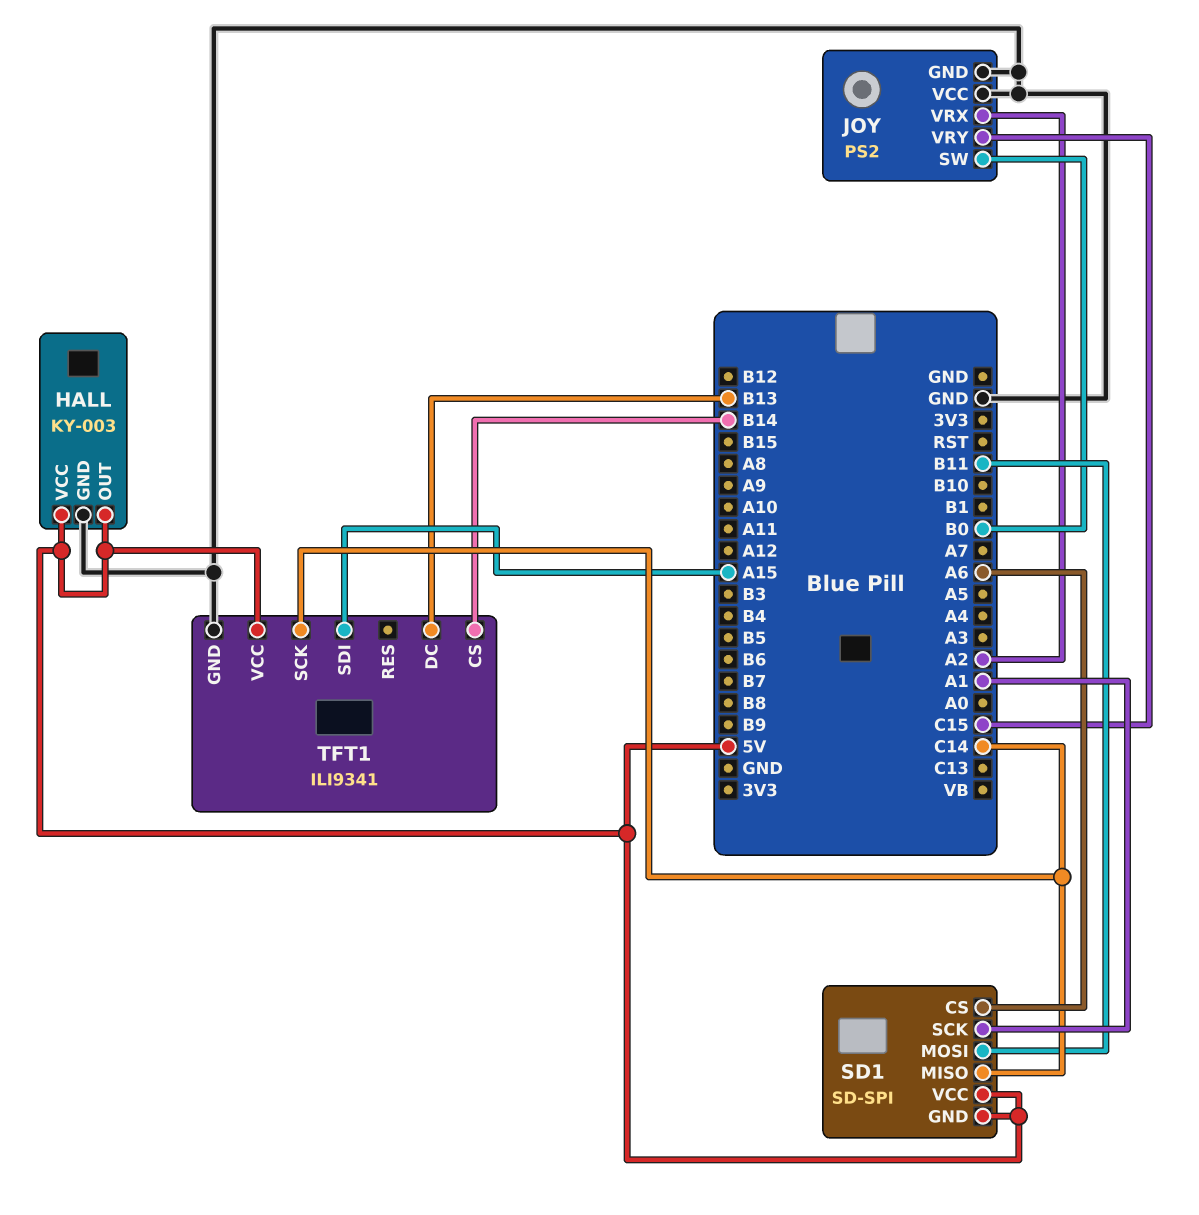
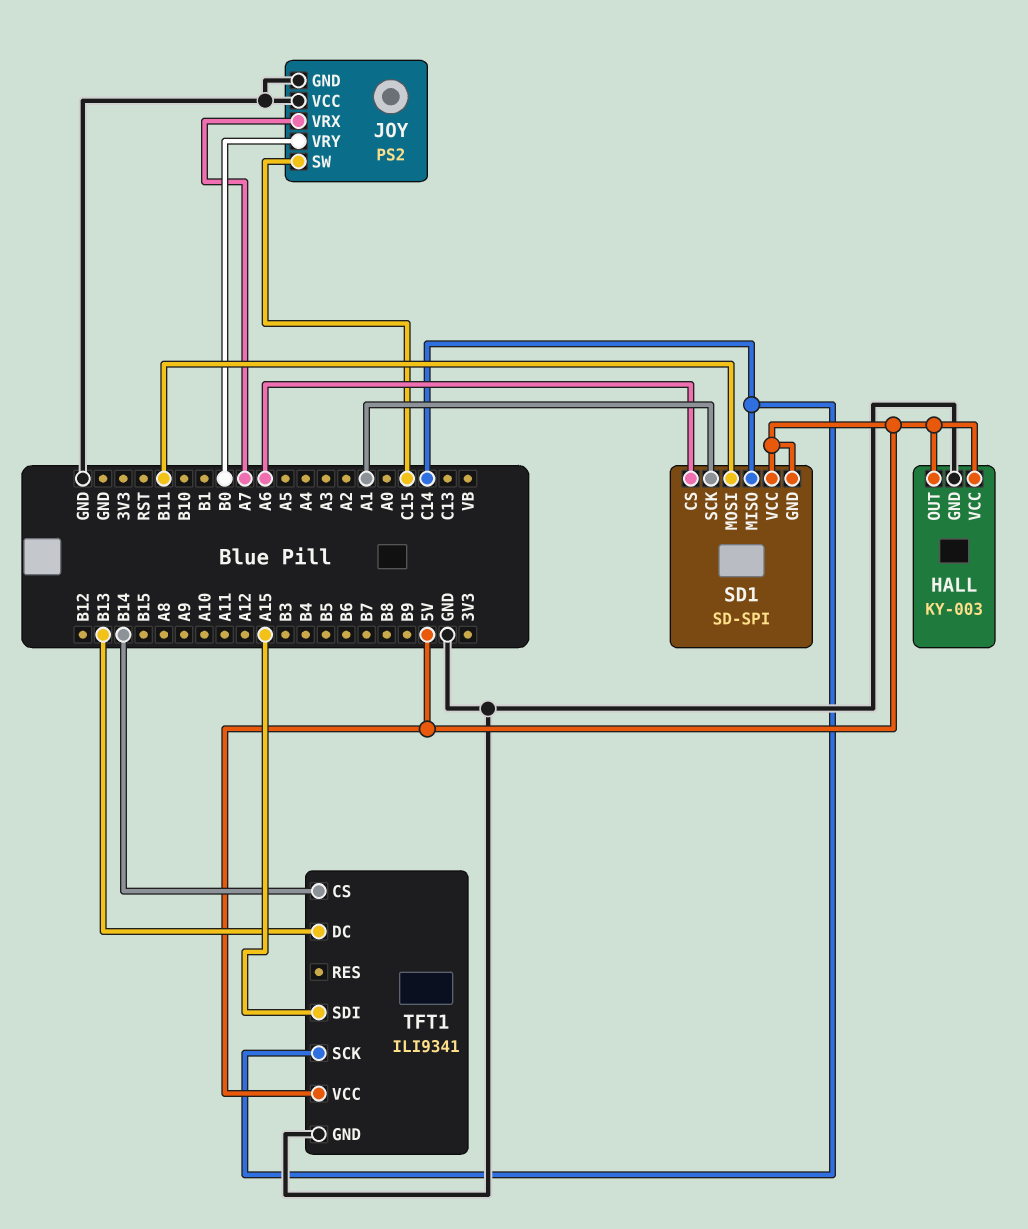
JOY pin SW: B0 -> C15
JOY pin VRX: A2 -> A7
JOY pin VRY: C15 -> B0

